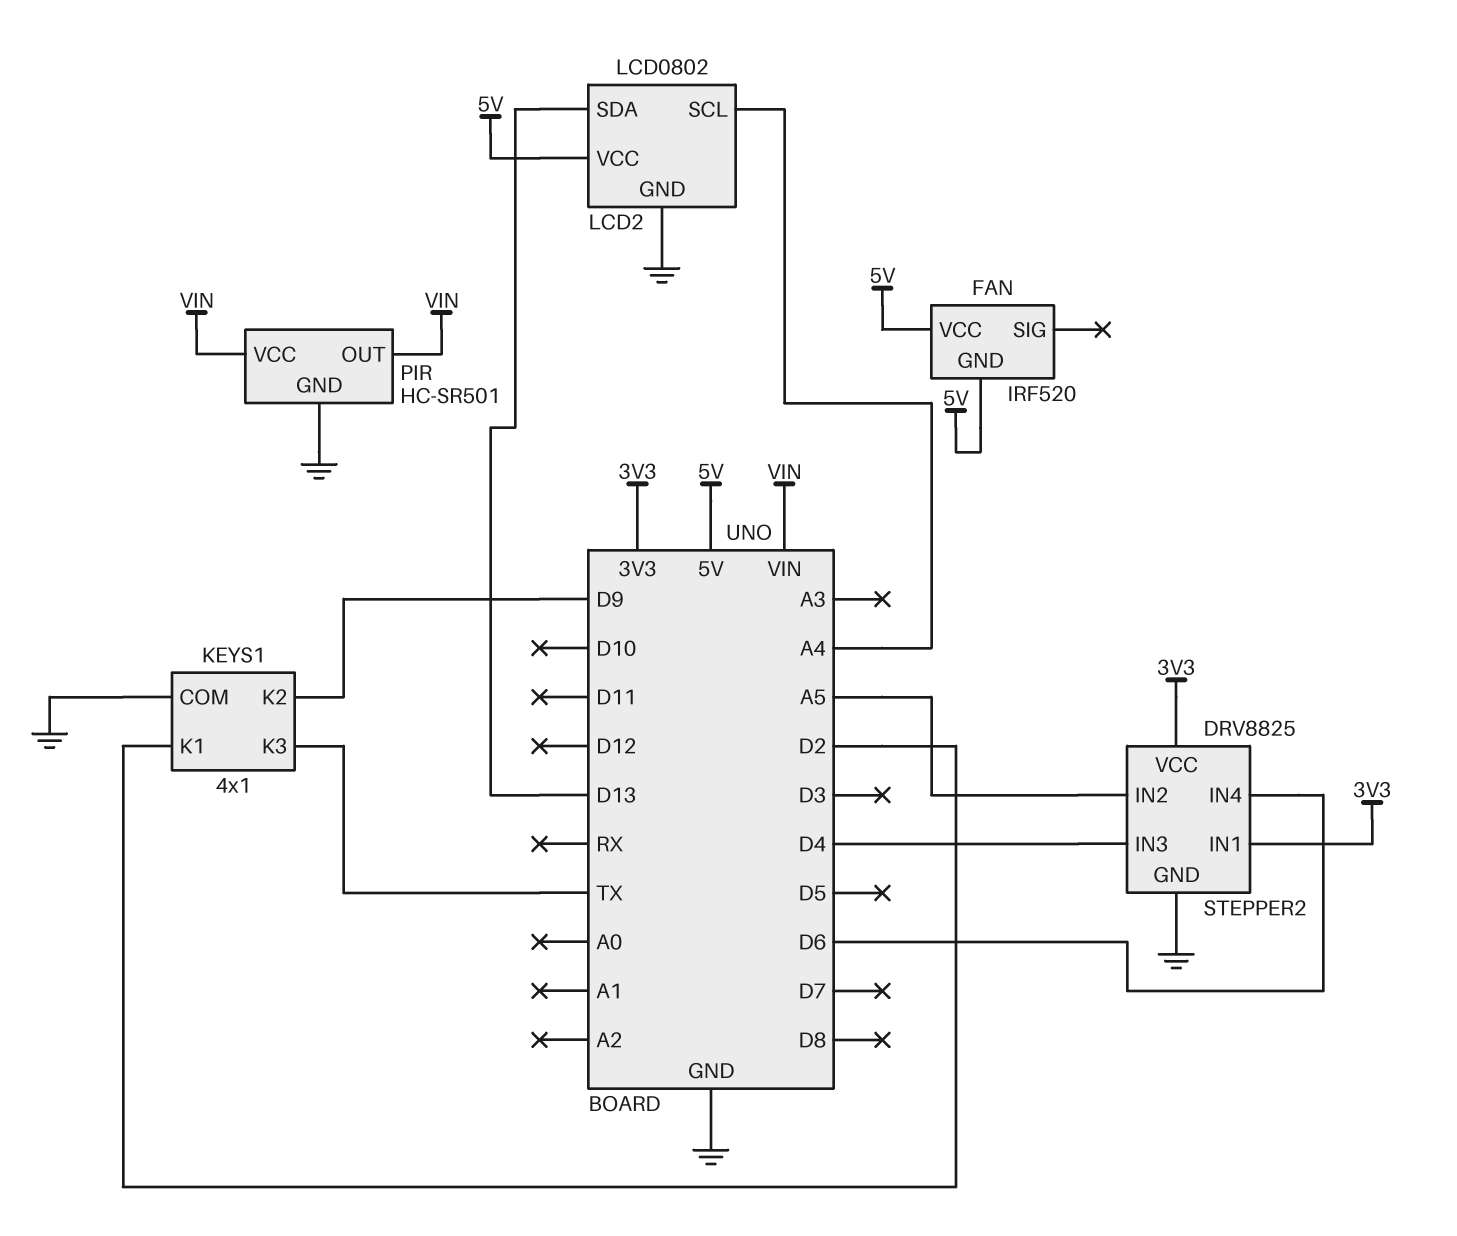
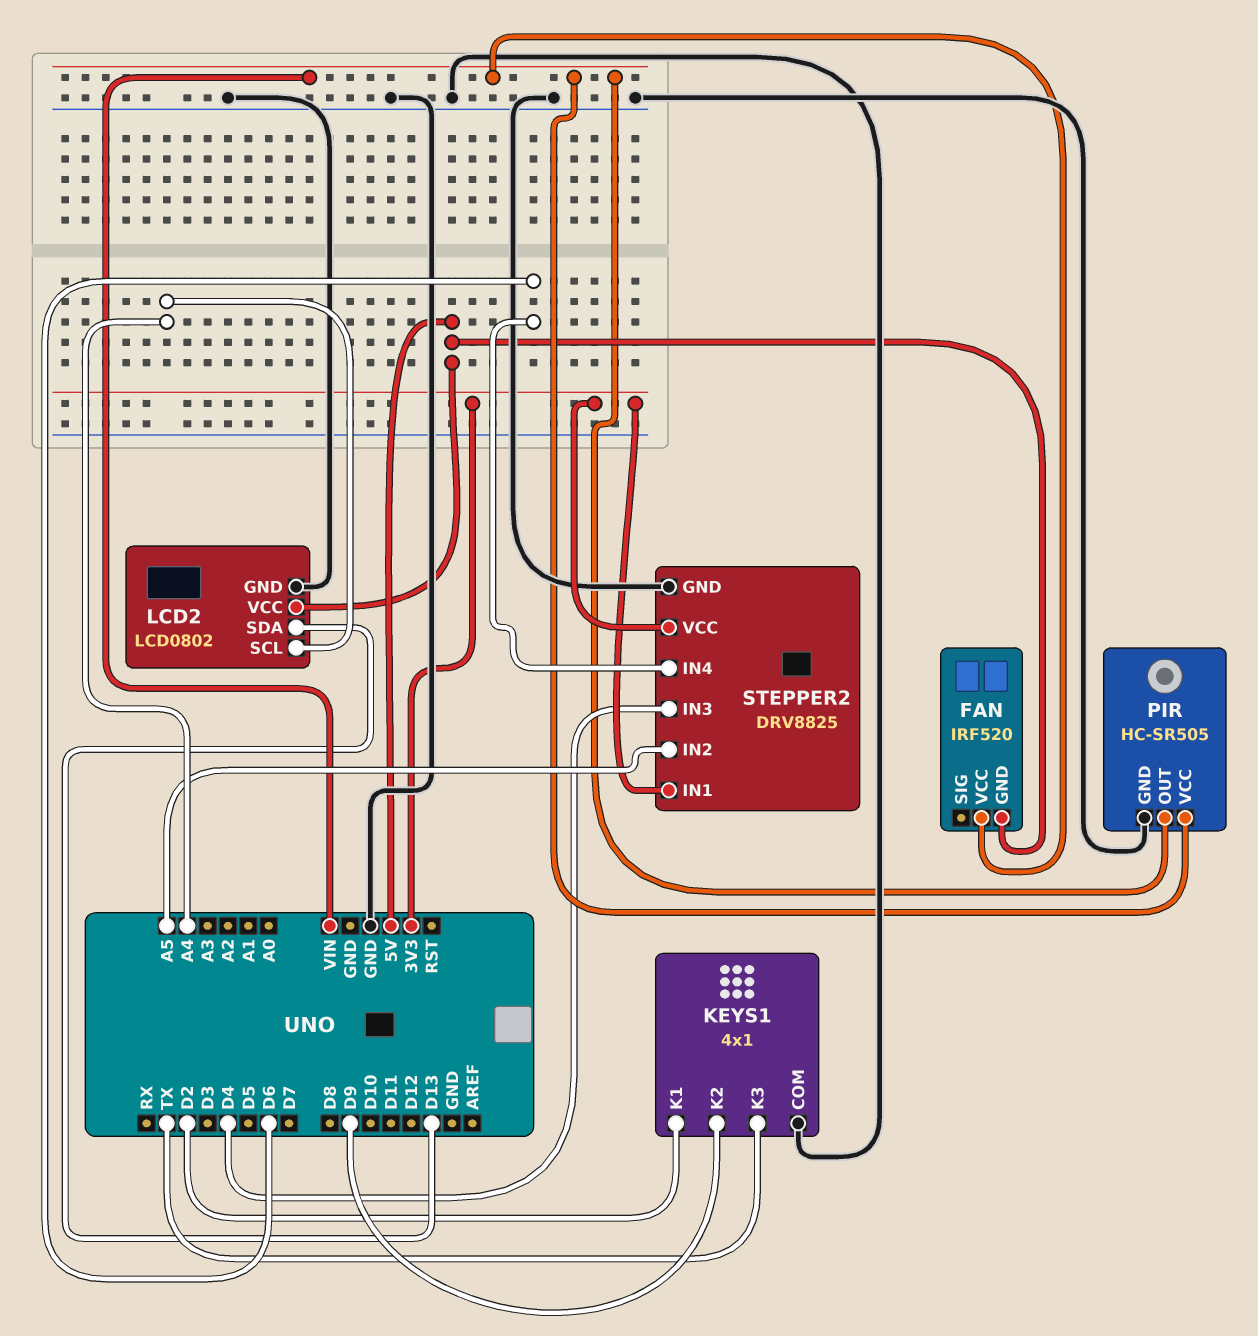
FAN pin VCC: 5V -> VIN
PIR: HC-SR501 -> HC-SR505

